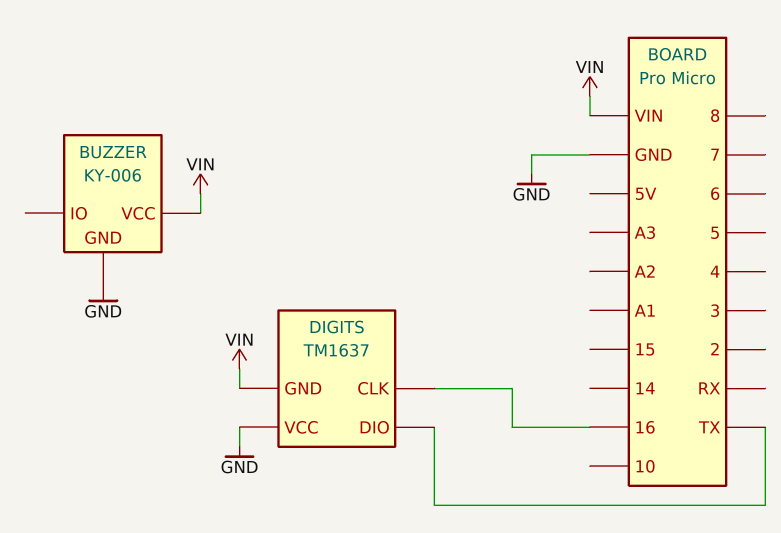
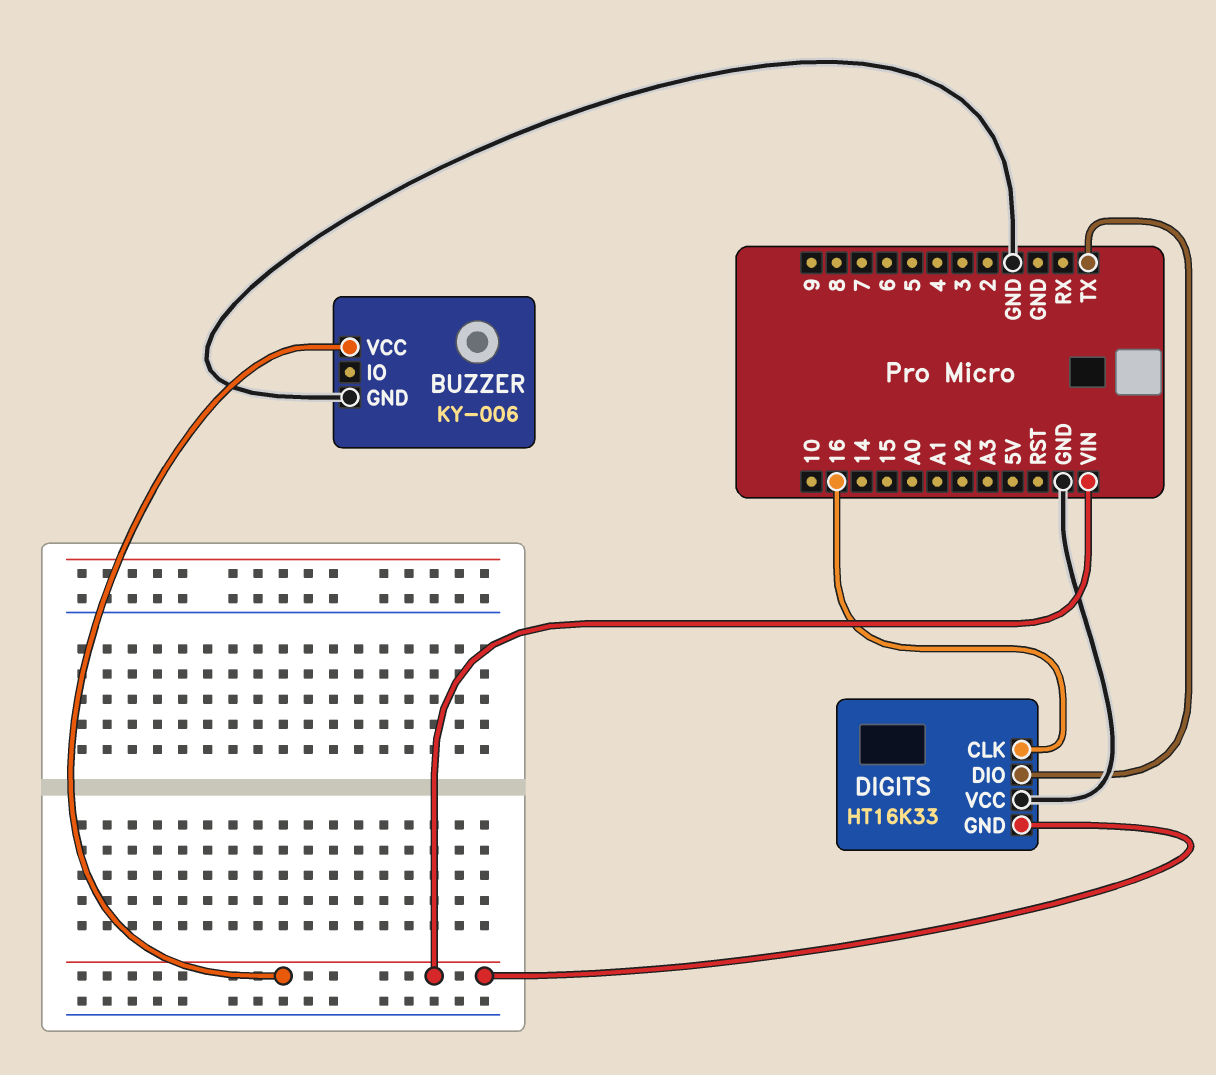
DIGITS: TM1637 -> HT16K33

